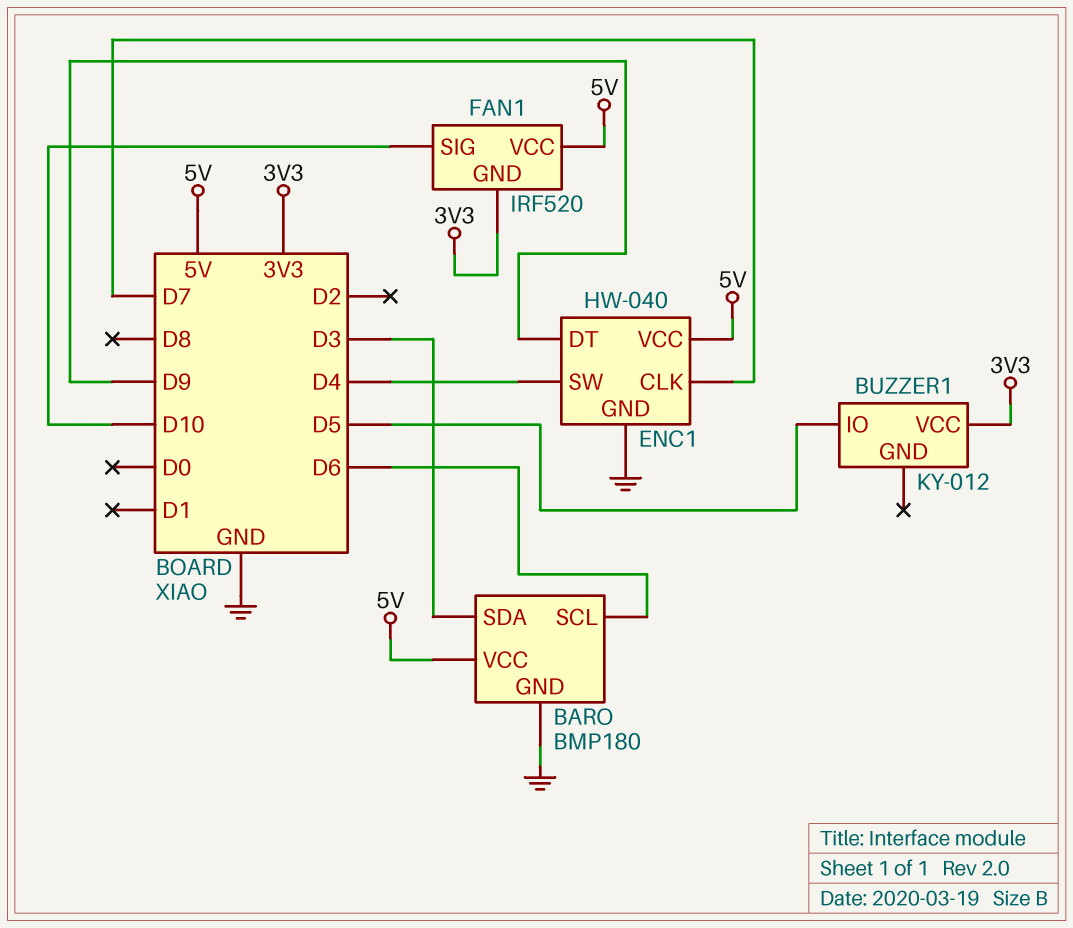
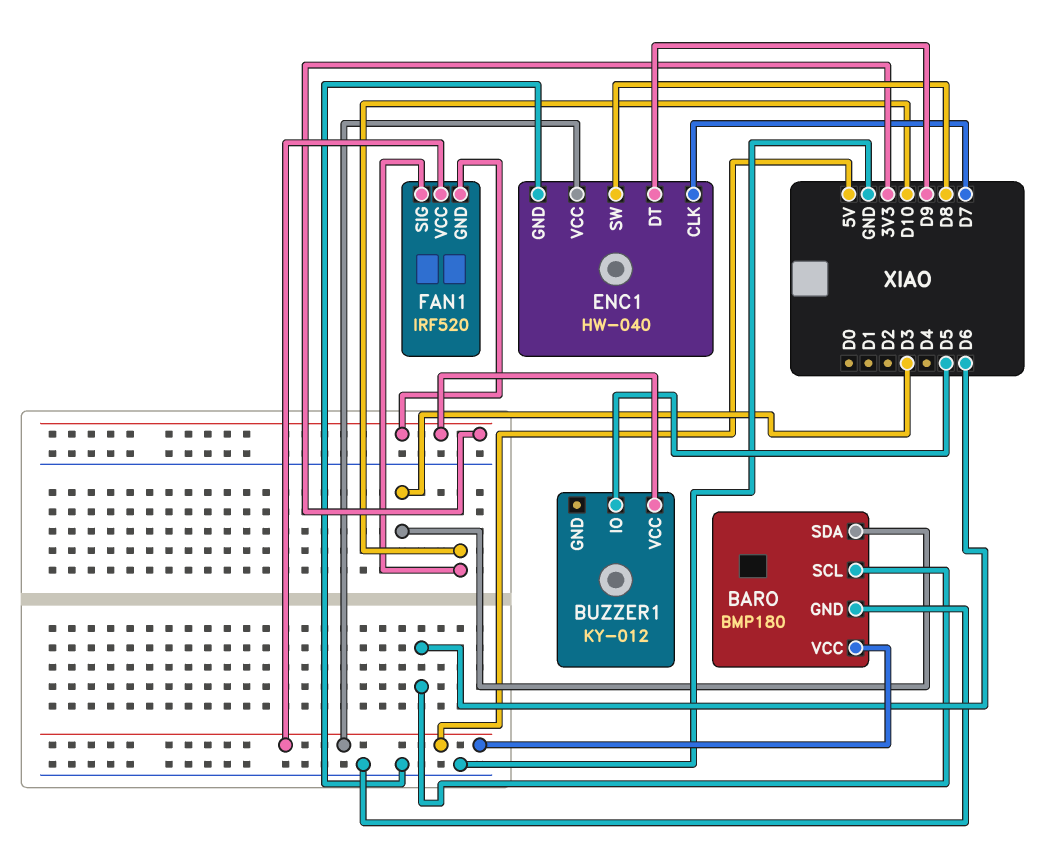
ENC1 pin SW: D4 -> D8

